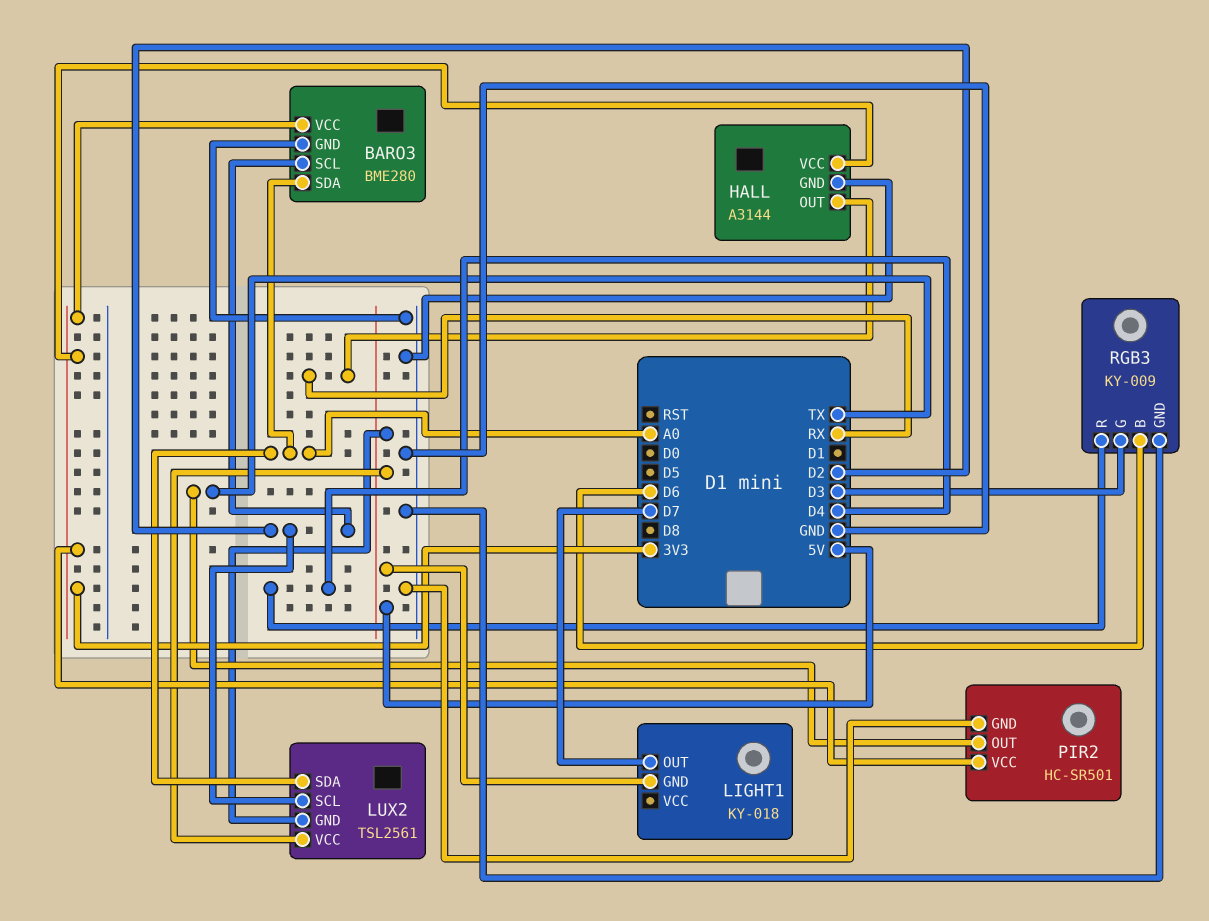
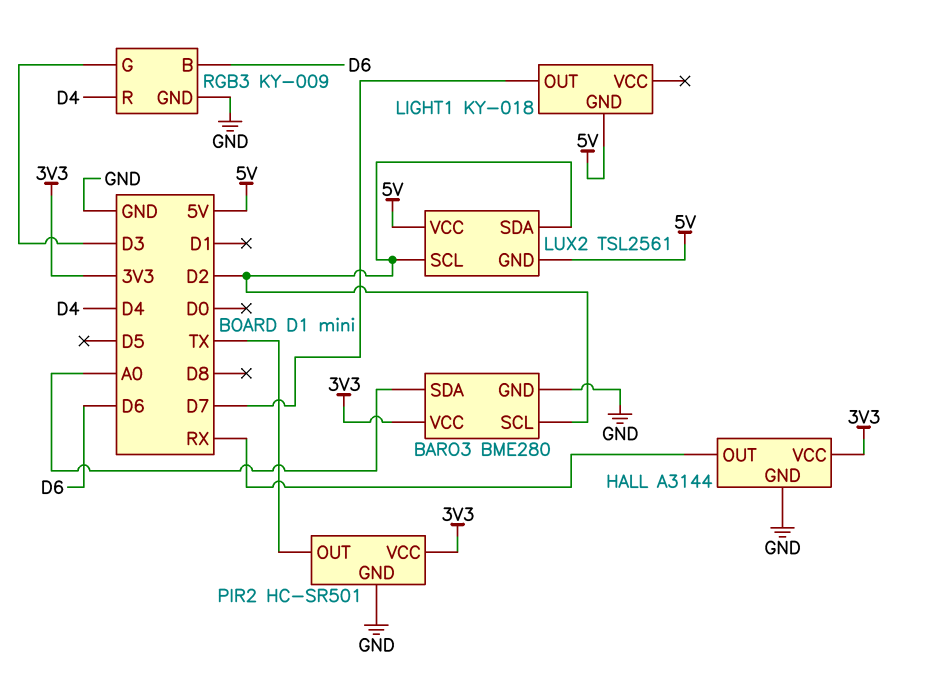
LUX2 pin SDA: A0 -> D2

